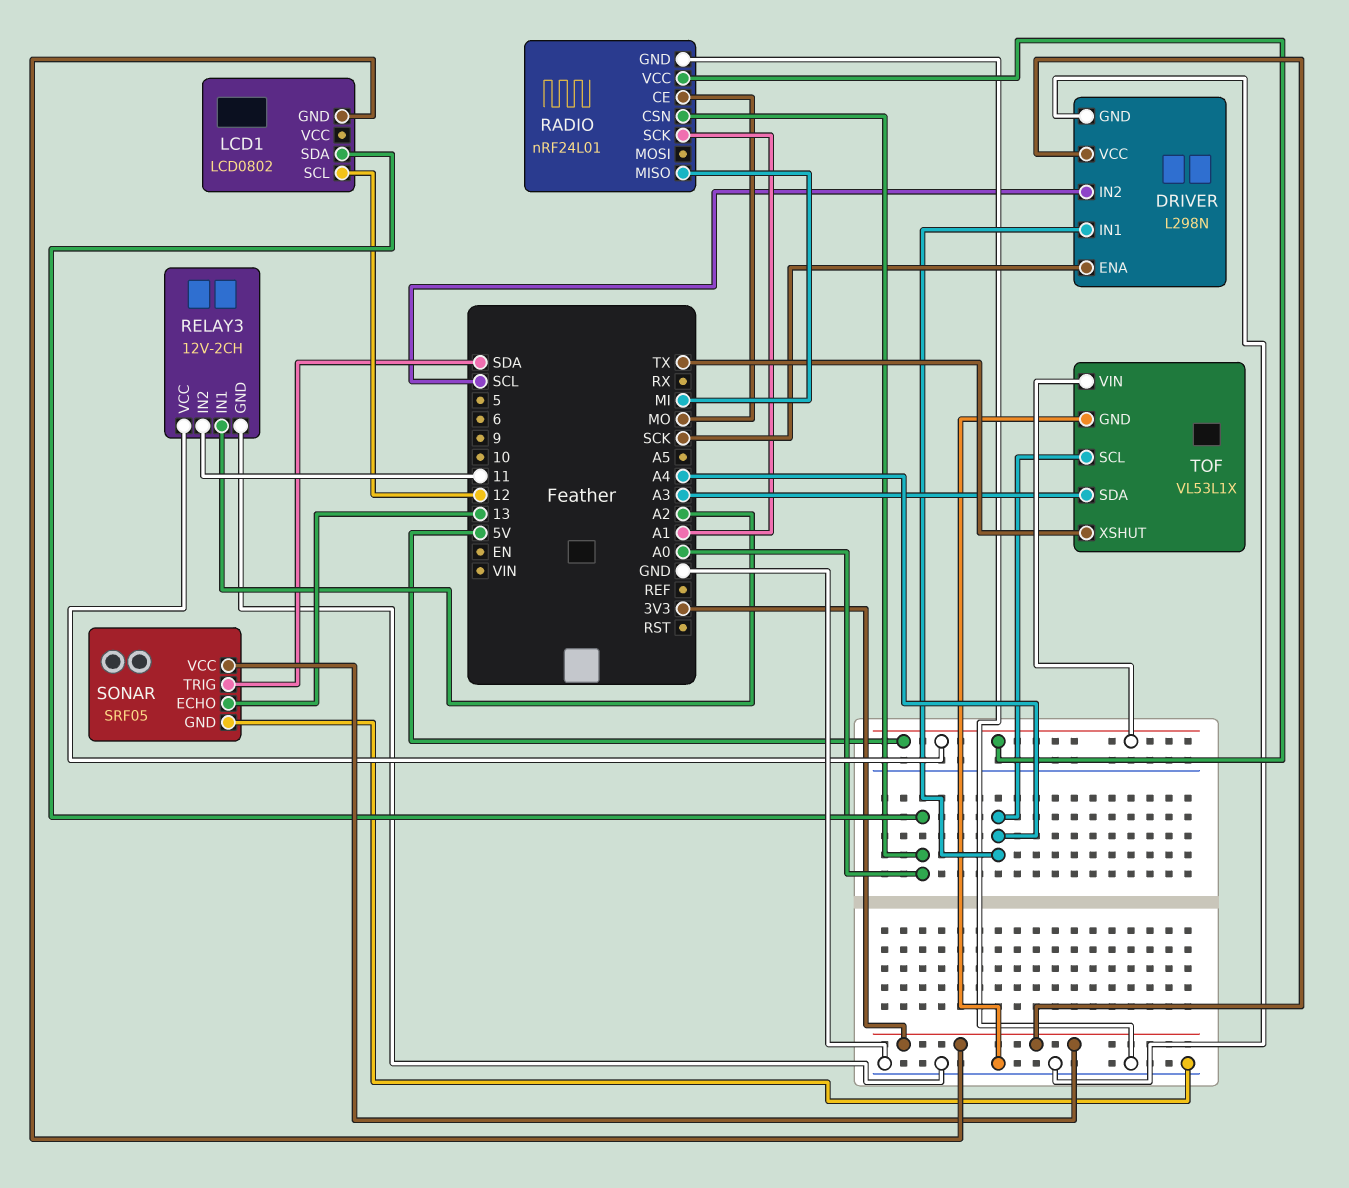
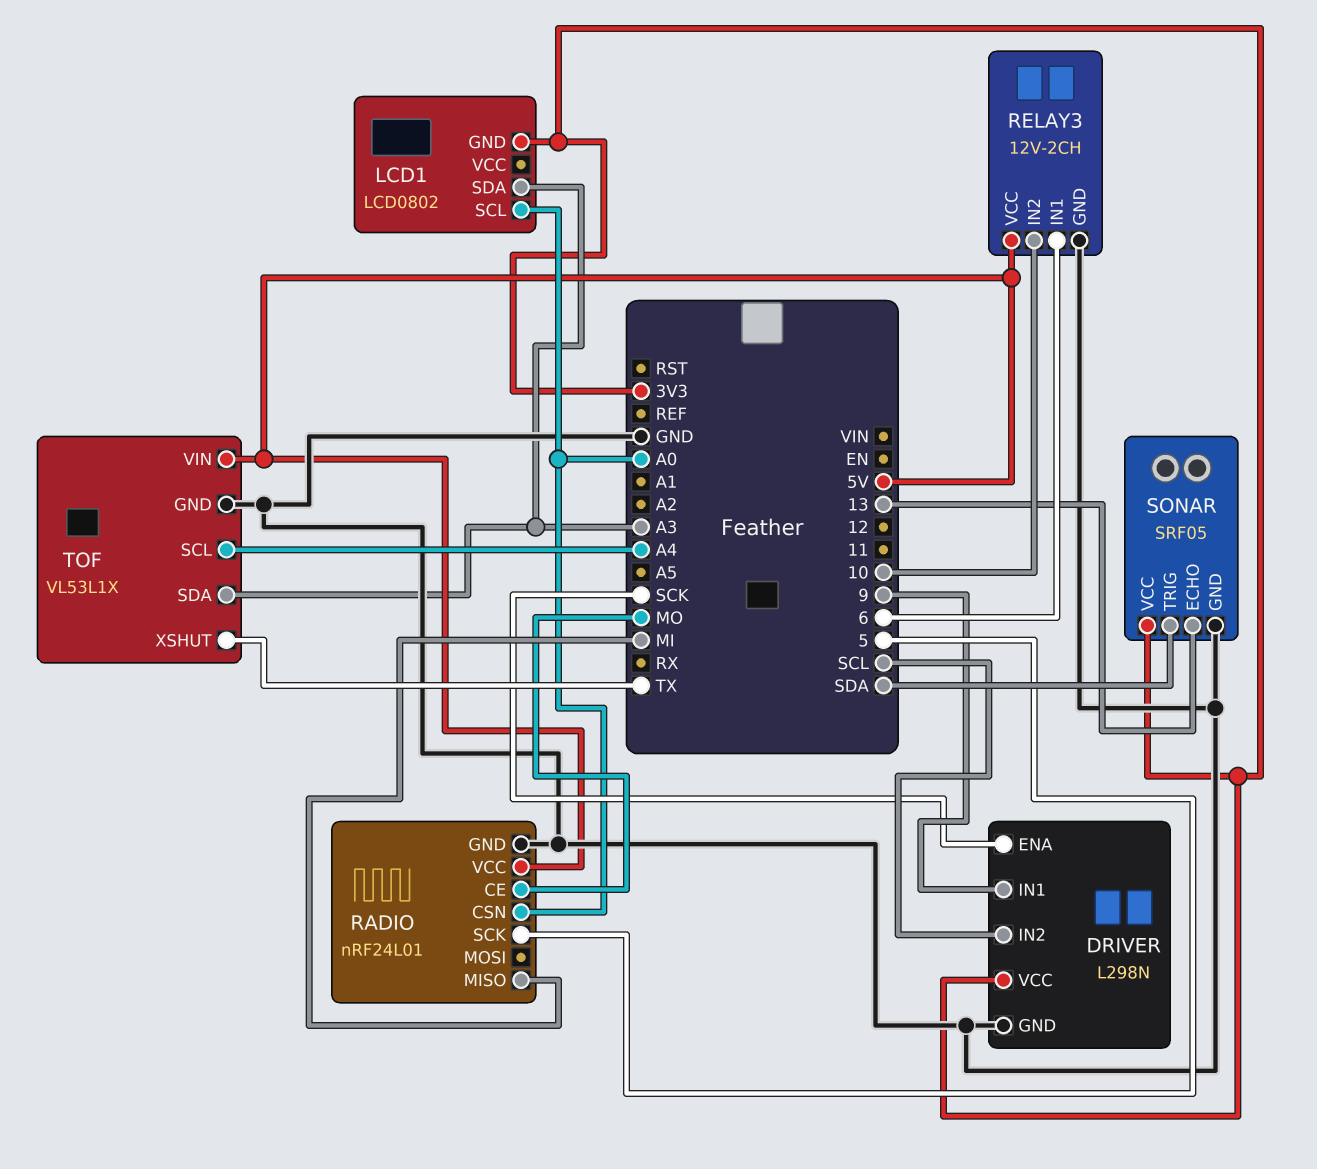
DRIVER pin IN1: A4 -> 9
LCD1 pin SCL: 12 -> A0
LCD1 pin SDA: A0 -> A3
RADIO pin SCK: A1 -> 5
RELAY3 pin IN1: A2 -> 6
RELAY3 pin IN2: 11 -> 10

